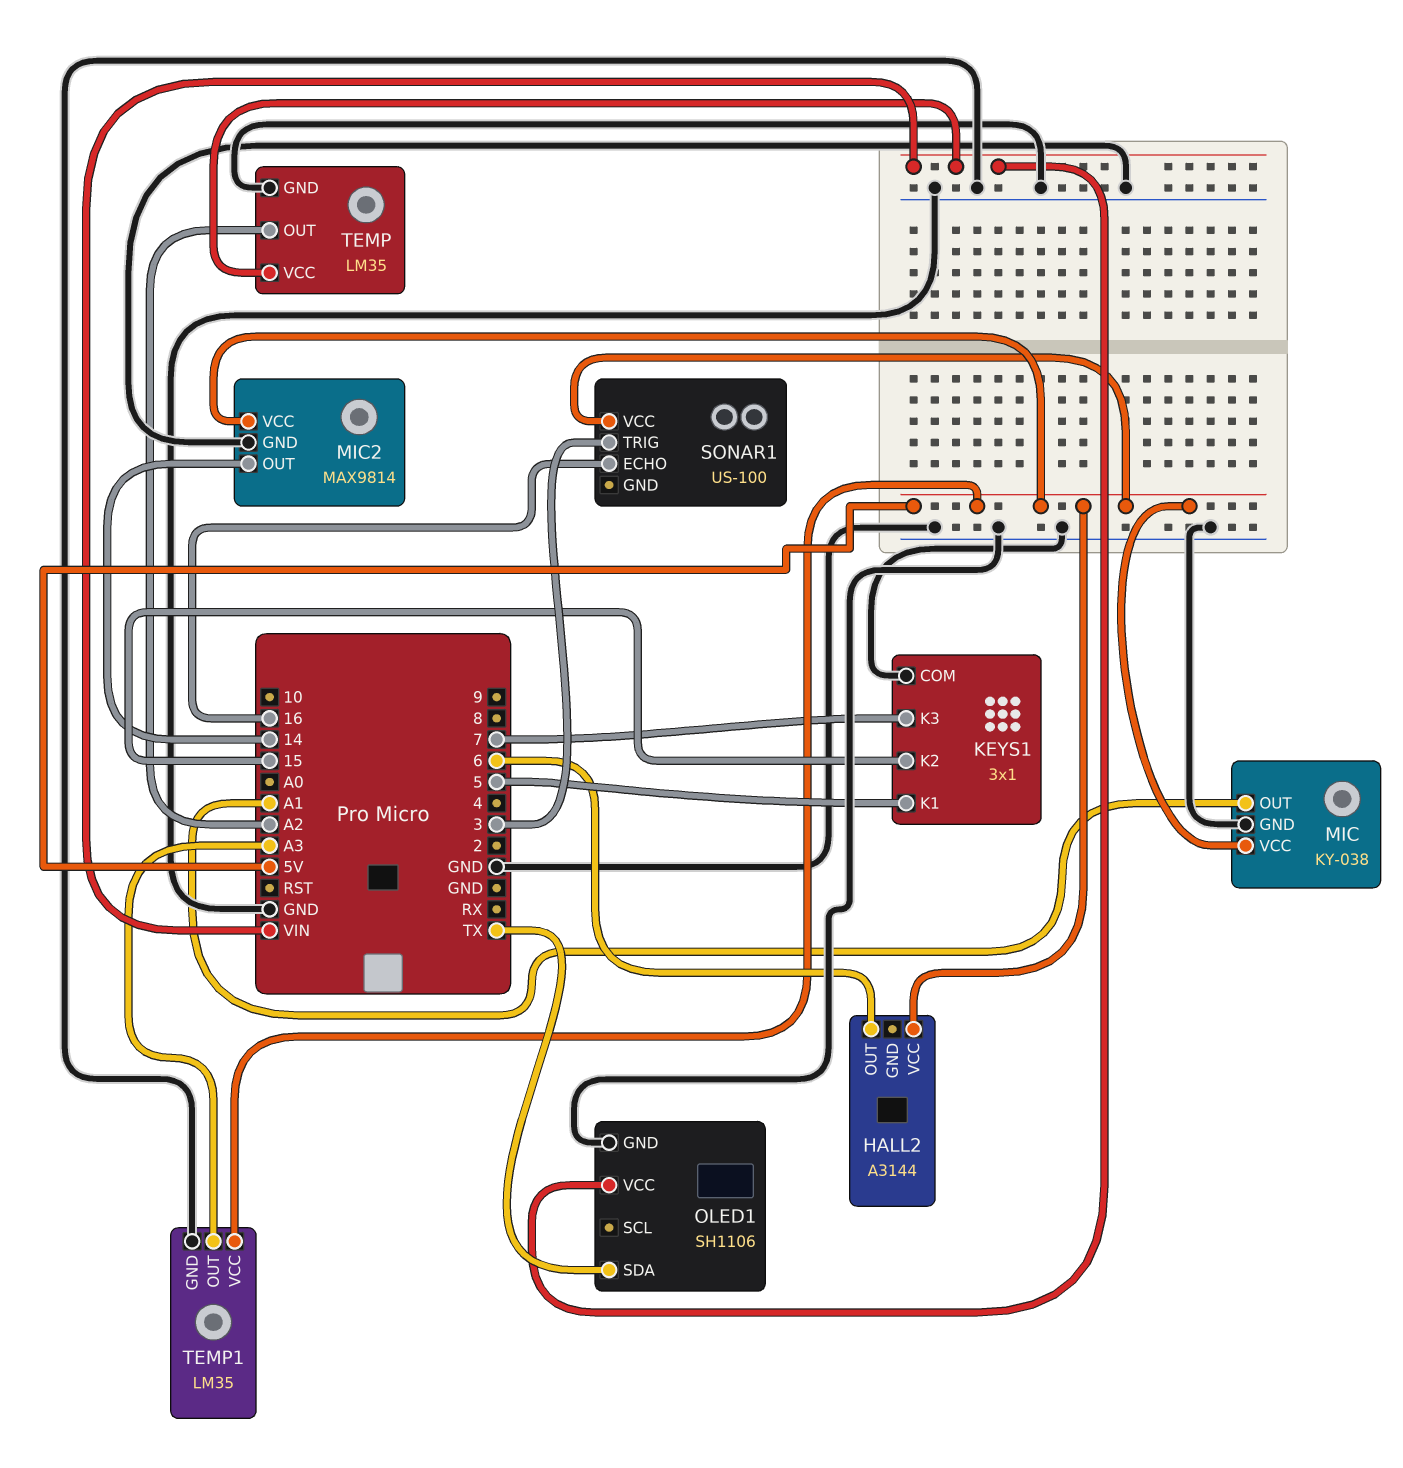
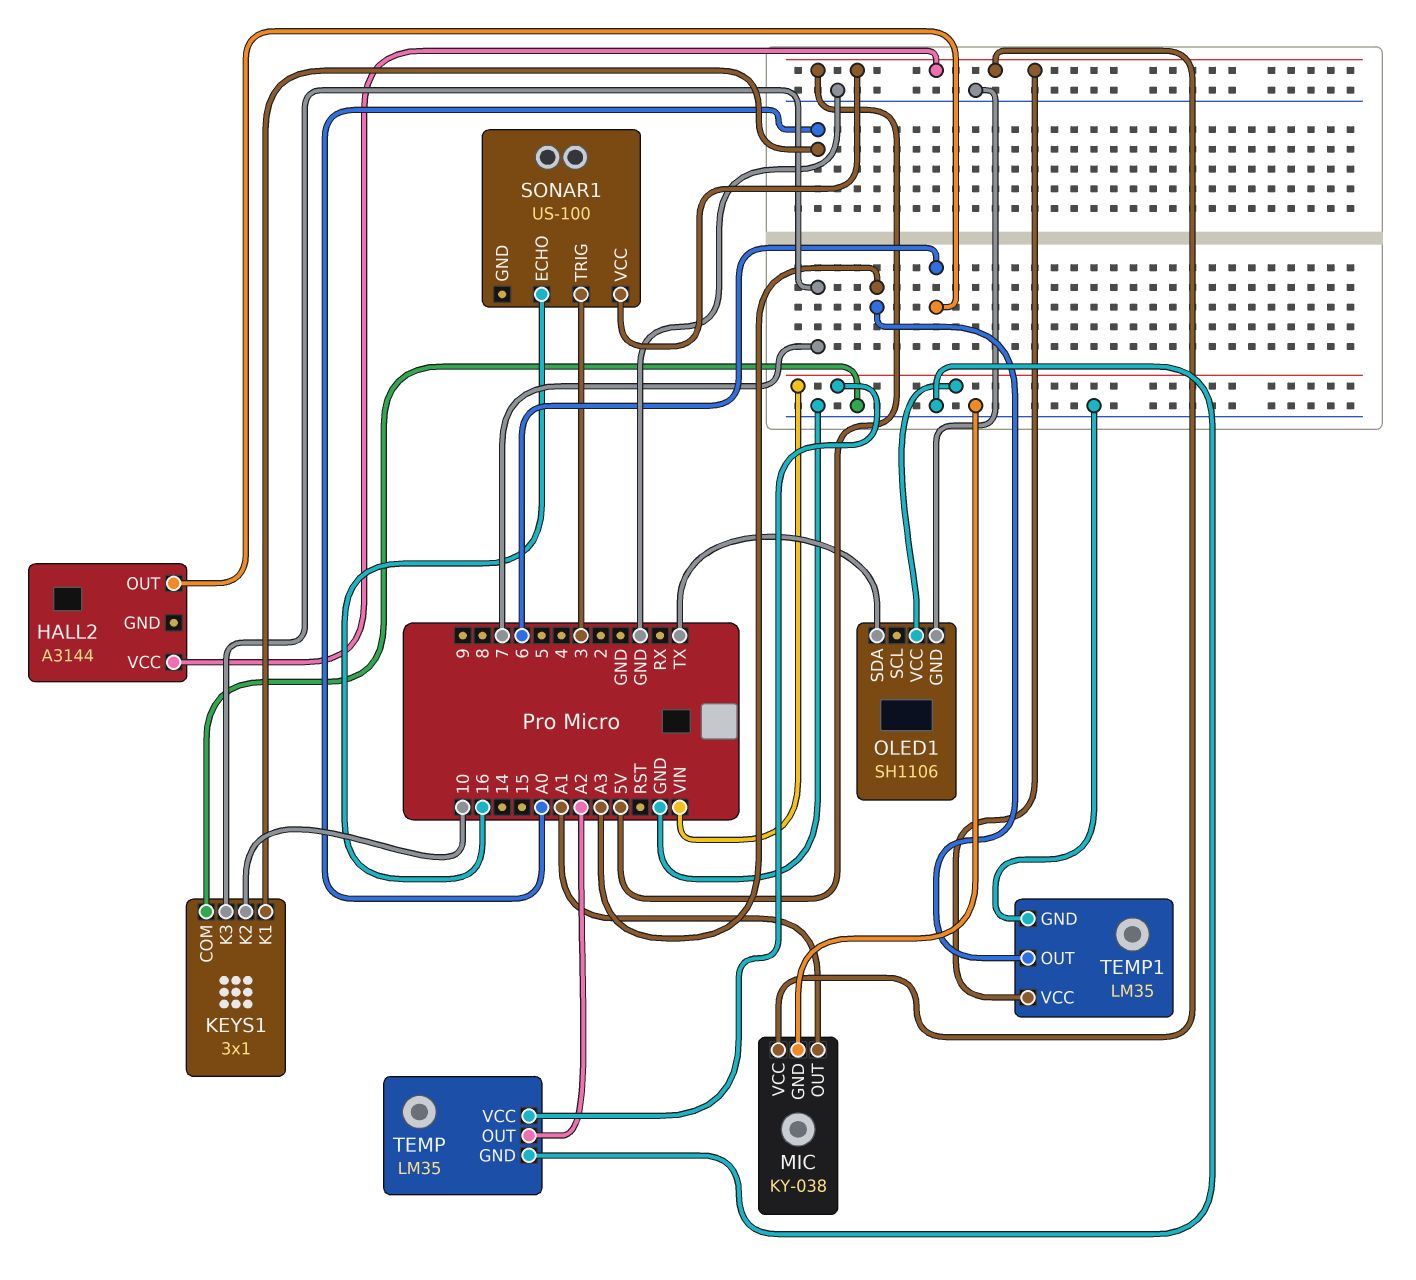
KEYS1 pin K1: 5 -> A0
KEYS1 pin K2: 15 -> 10
MIC2: MAX9814 -> none
MIC2 pin GND: GND -> none
MIC2 pin OUT: 14 -> none
MIC2 pin VCC: 5V -> none

